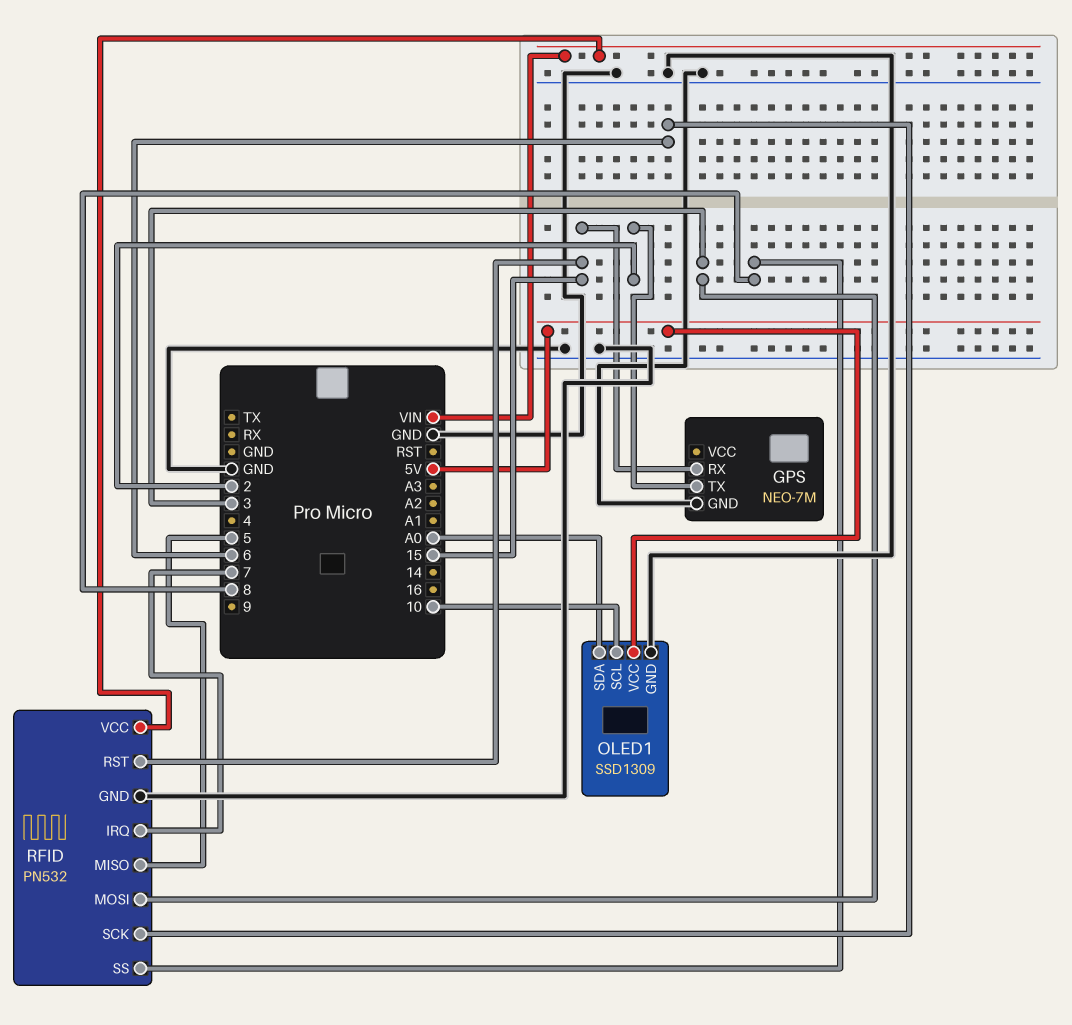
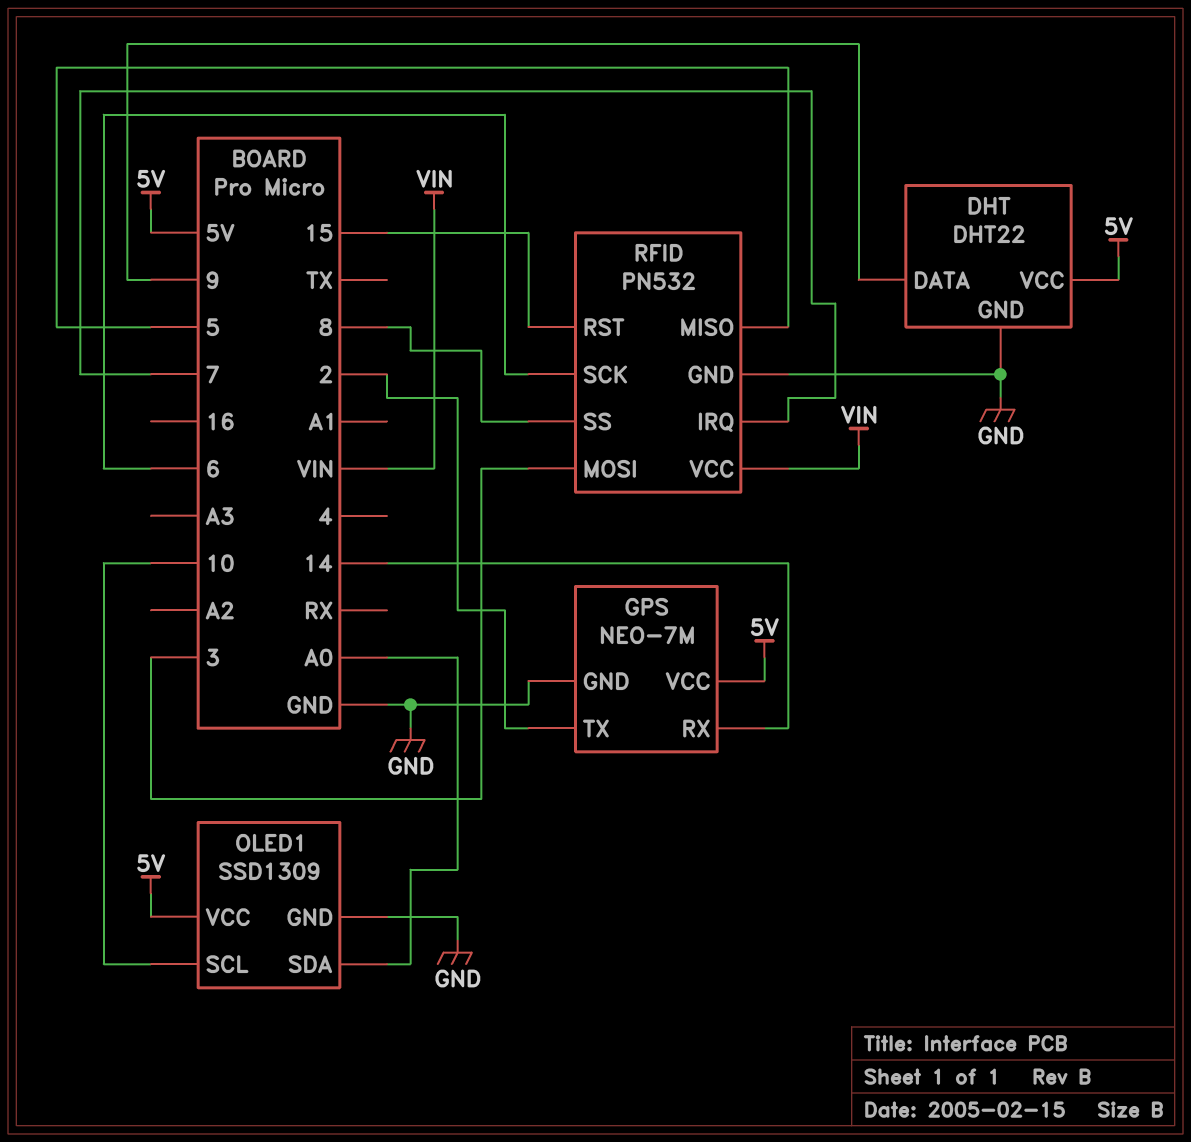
DHT: none -> DHT22
DHT pin DATA: none -> 9
DHT pin GND: none -> GND
DHT pin VCC: none -> 5V
GPS pin RX: 15 -> 14
GPS pin VCC: none -> 5V

